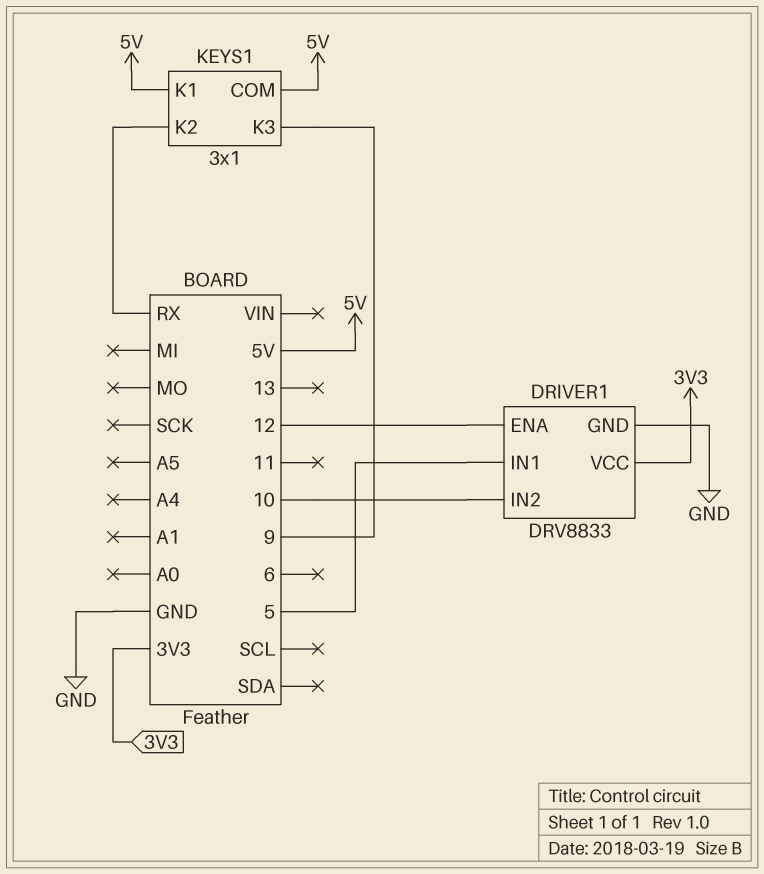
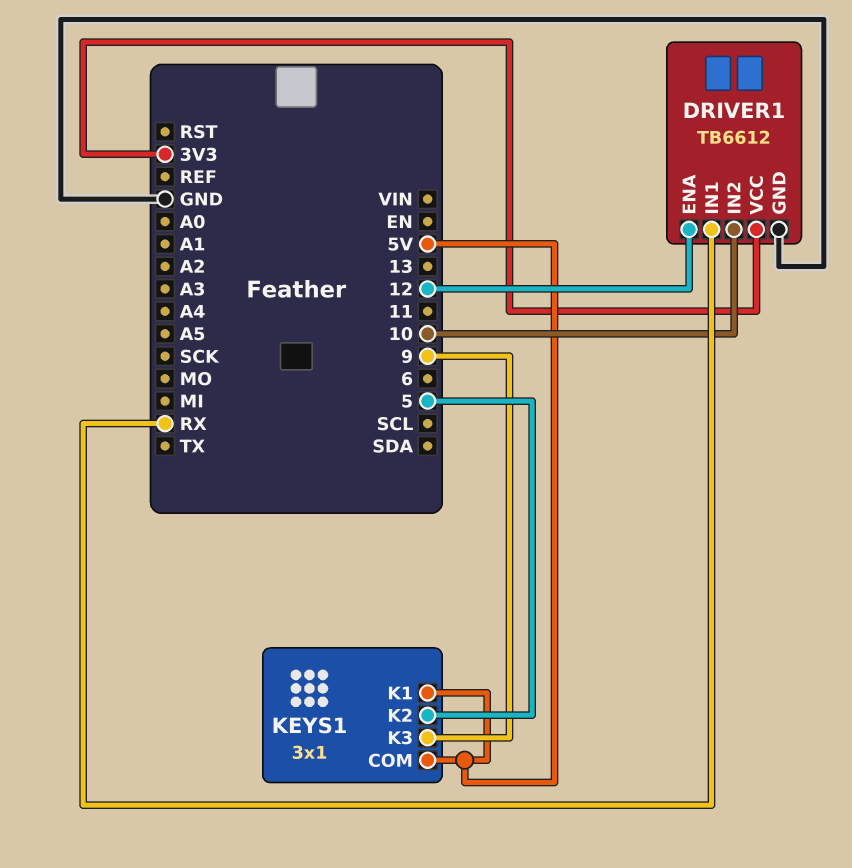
DRIVER1: DRV8833 -> TB6612
DRIVER1 pin IN1: 5 -> RX
KEYS1 pin K2: RX -> 5

